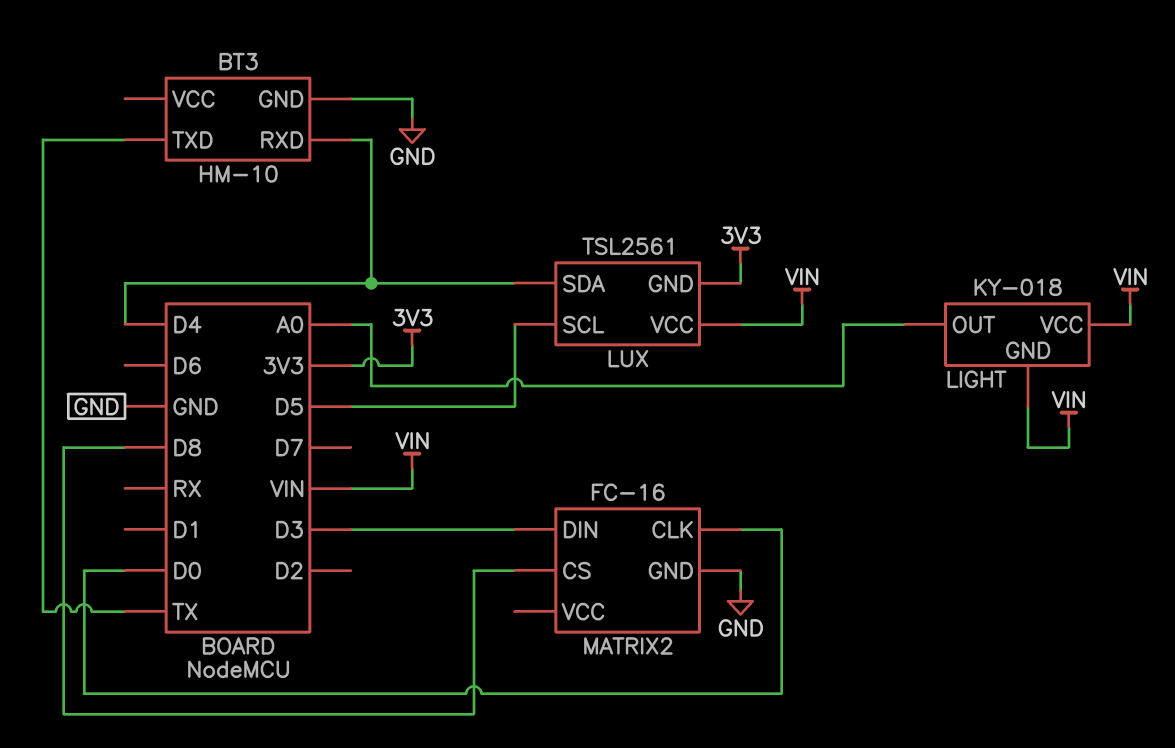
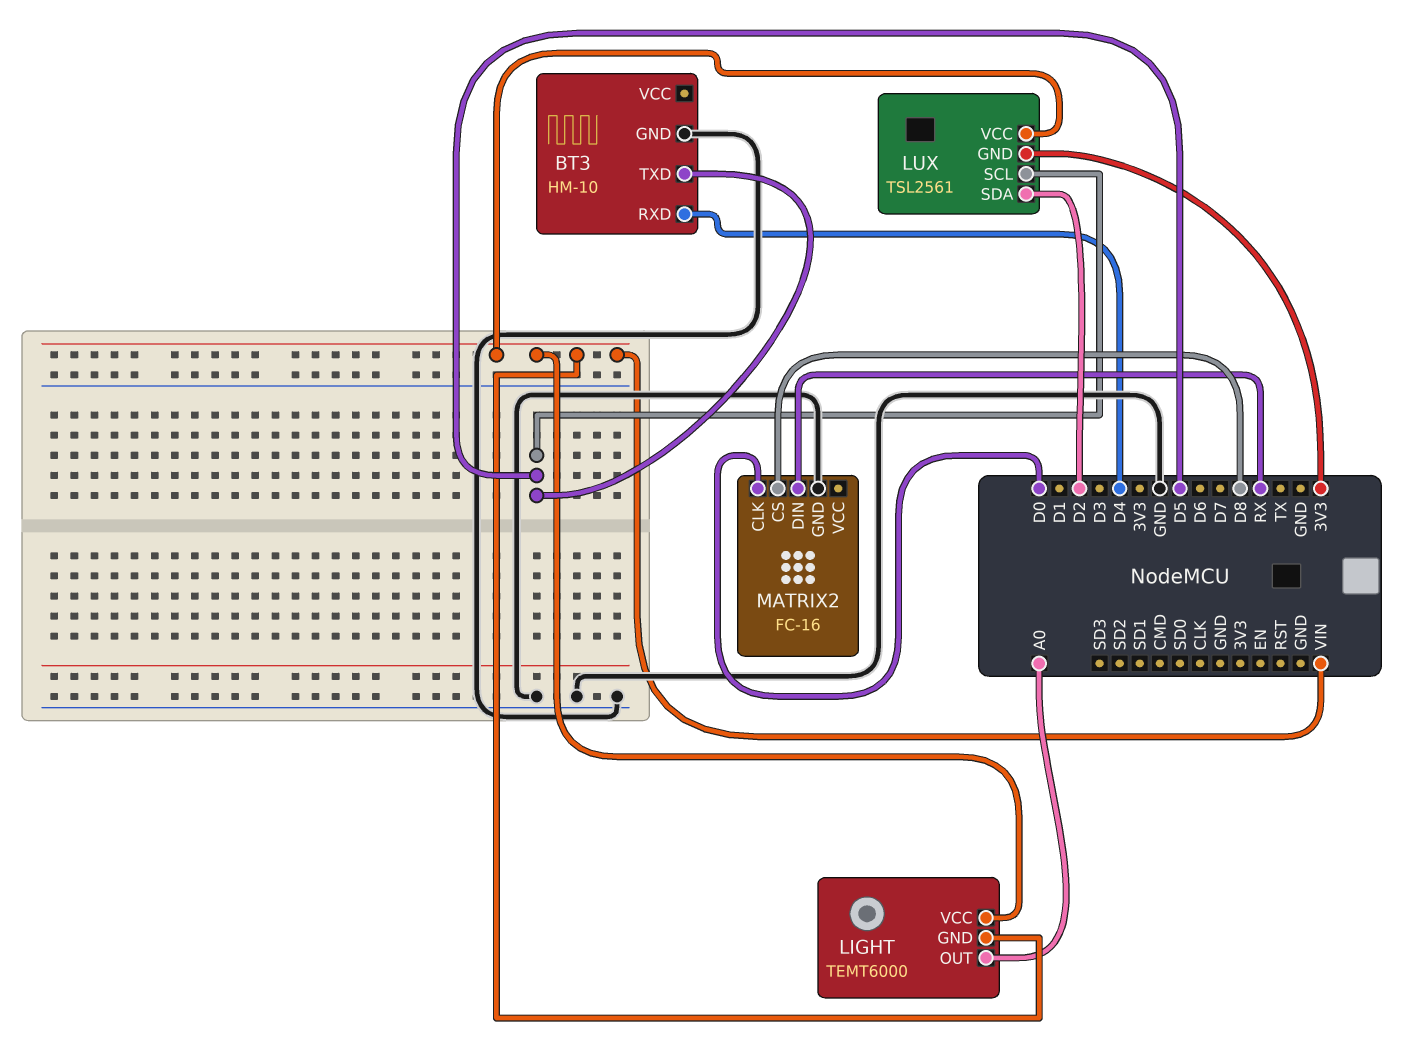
BT3 pin TXD: TX -> D5
LIGHT: KY-018 -> TEMT6000
LUX pin SDA: D4 -> D2
MATRIX2 pin DIN: D3 -> RX

